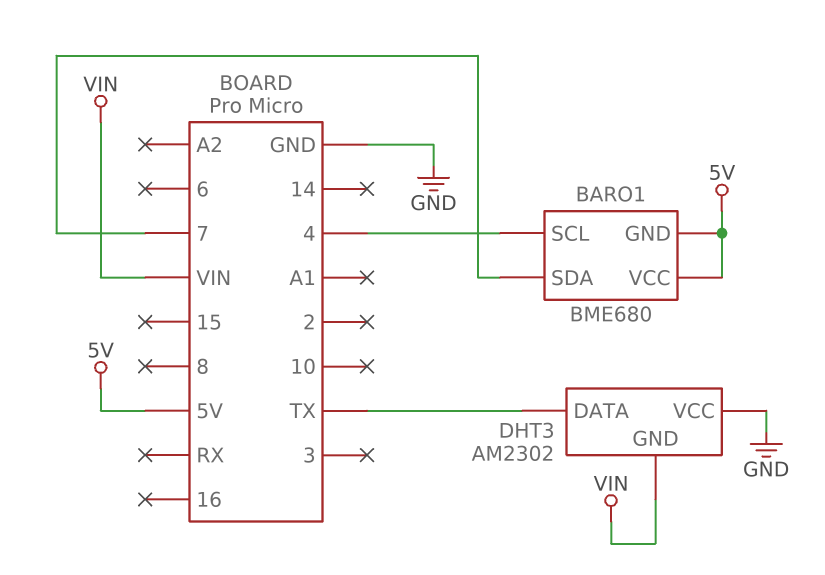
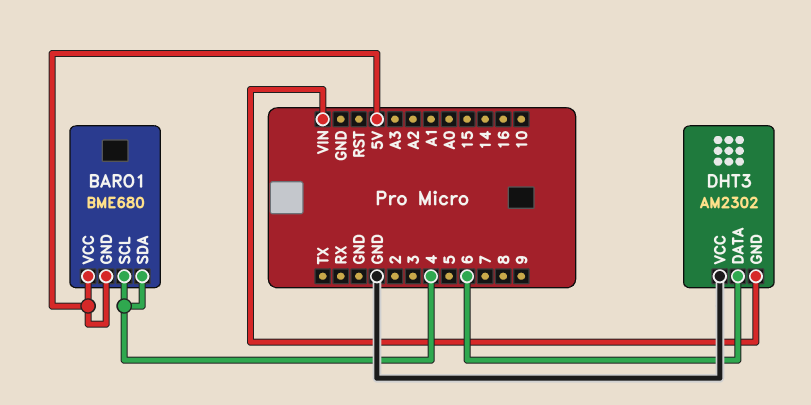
BARO1 pin SDA: 7 -> 4
DHT3 pin DATA: TX -> 6

